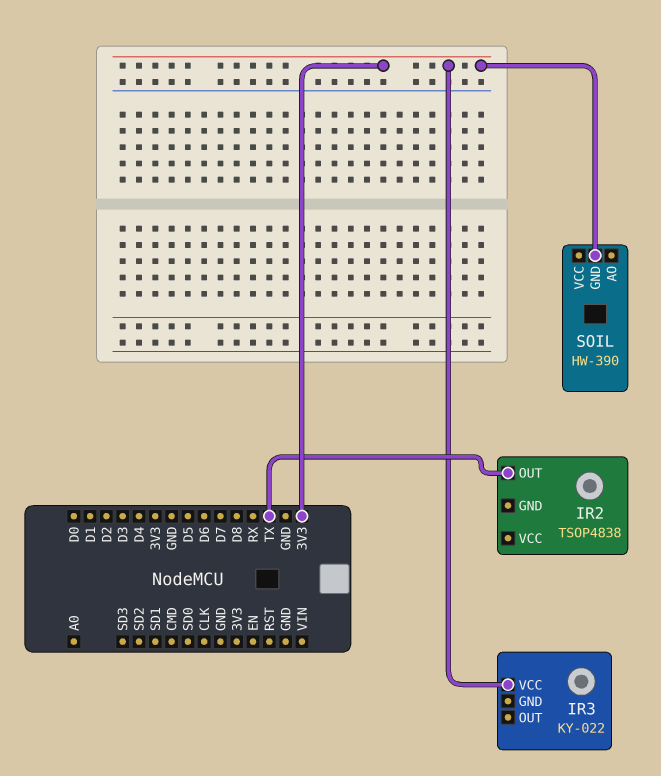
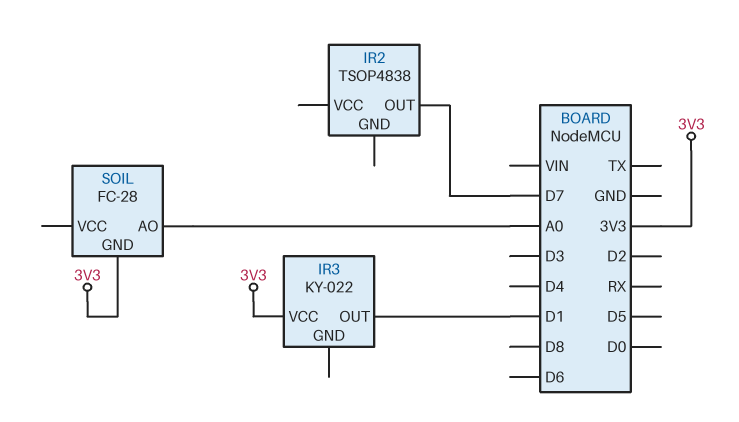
IR2 pin OUT: TX -> D7
IR3 pin OUT: none -> D1
SOIL: HW-390 -> FC-28
SOIL pin AO: none -> A0

